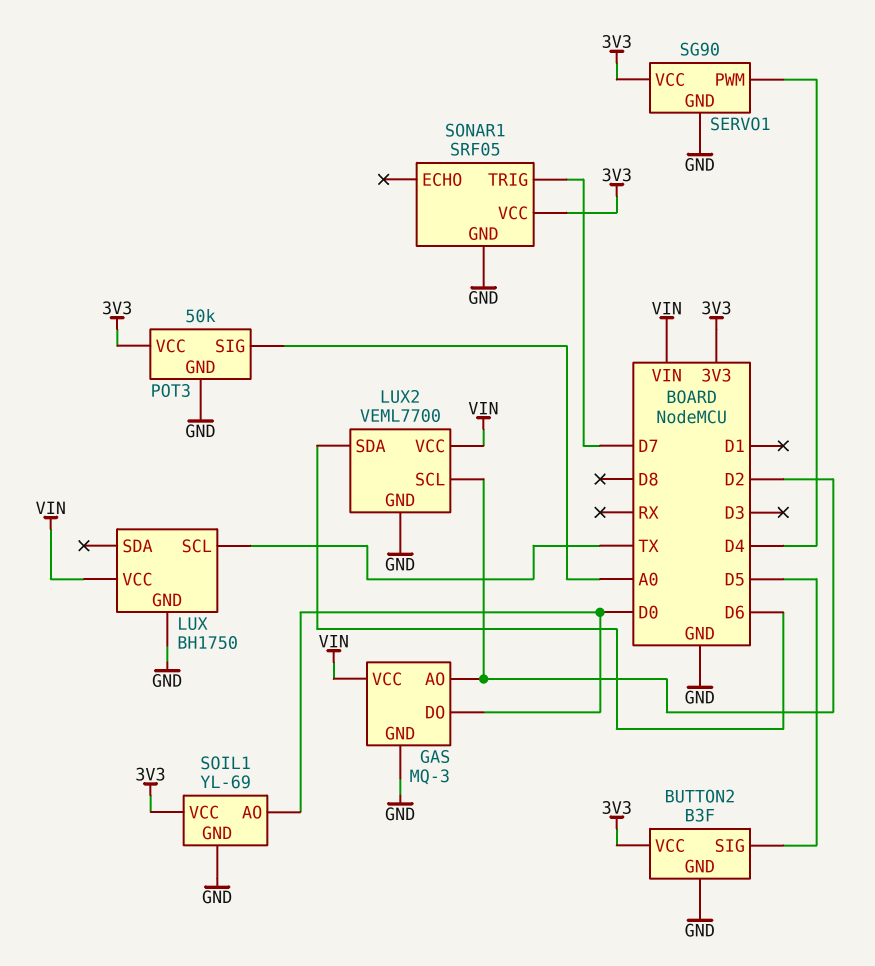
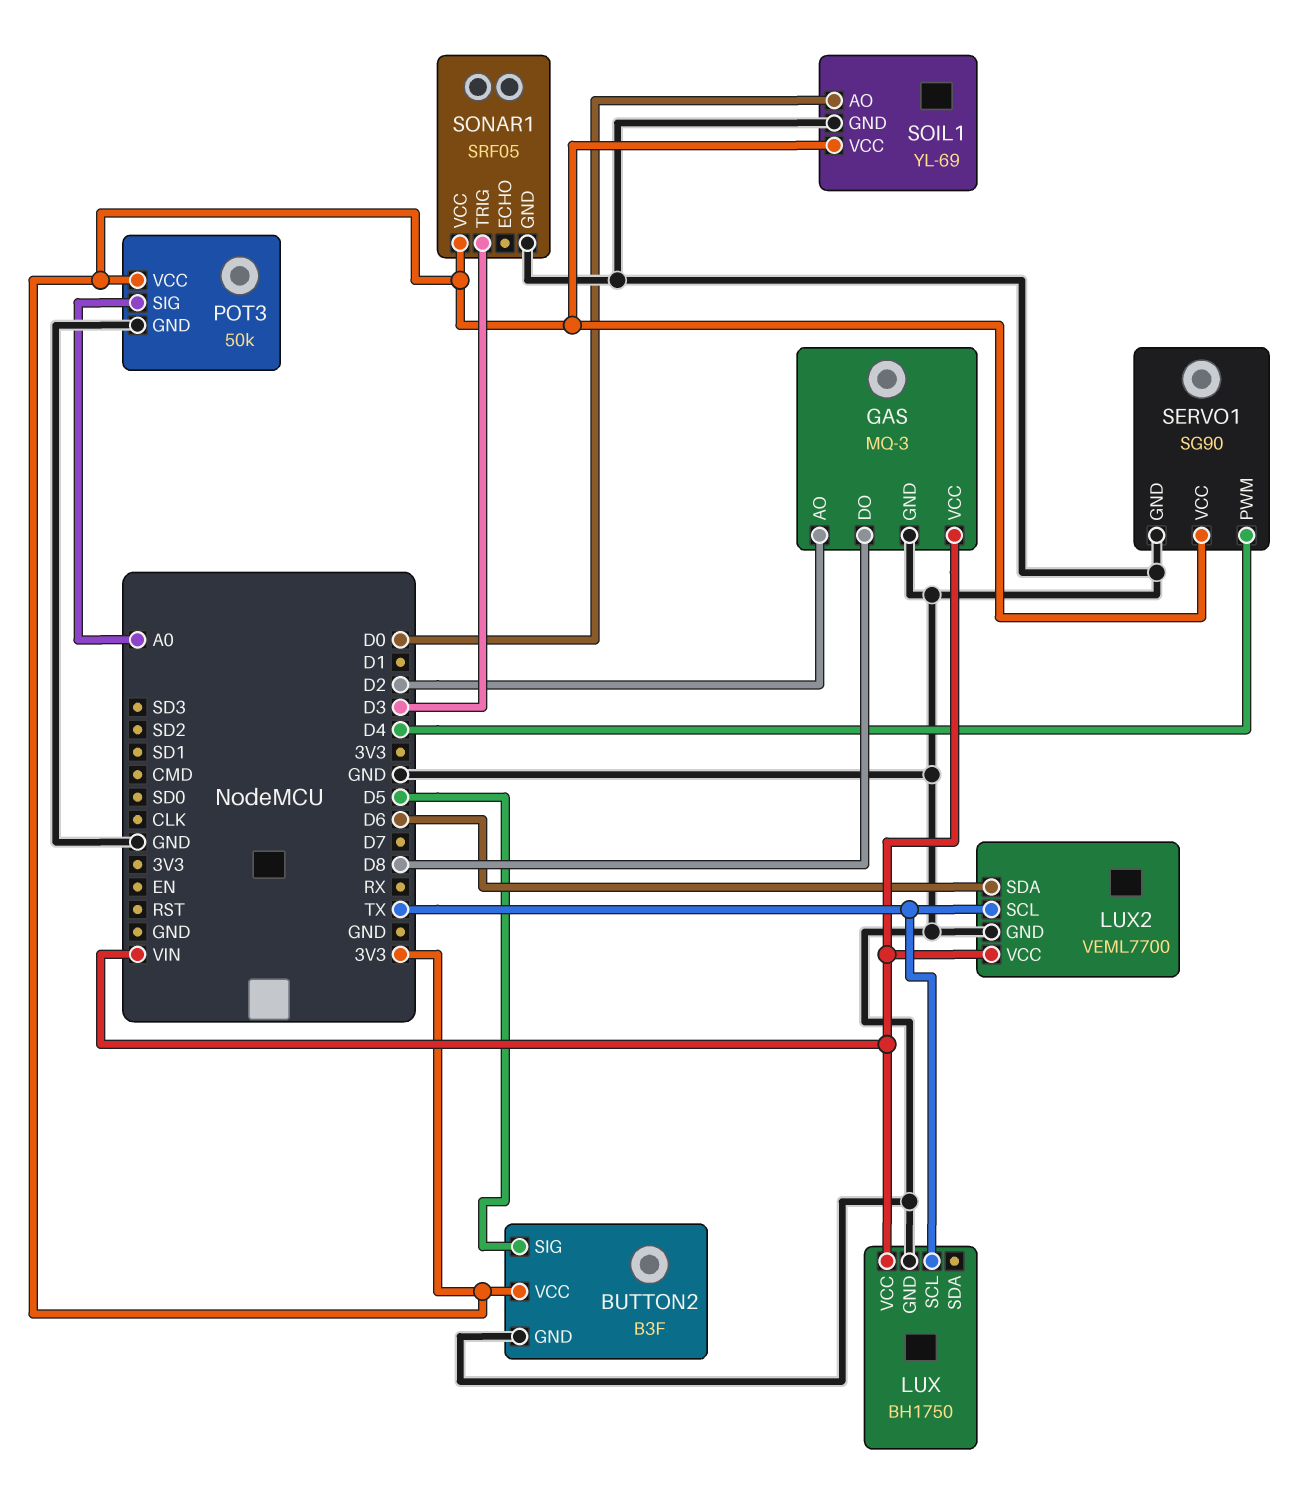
GAS pin DO: D0 -> D8
LUX2 pin SCL: D2 -> TX
SONAR1 pin TRIG: D7 -> D3

